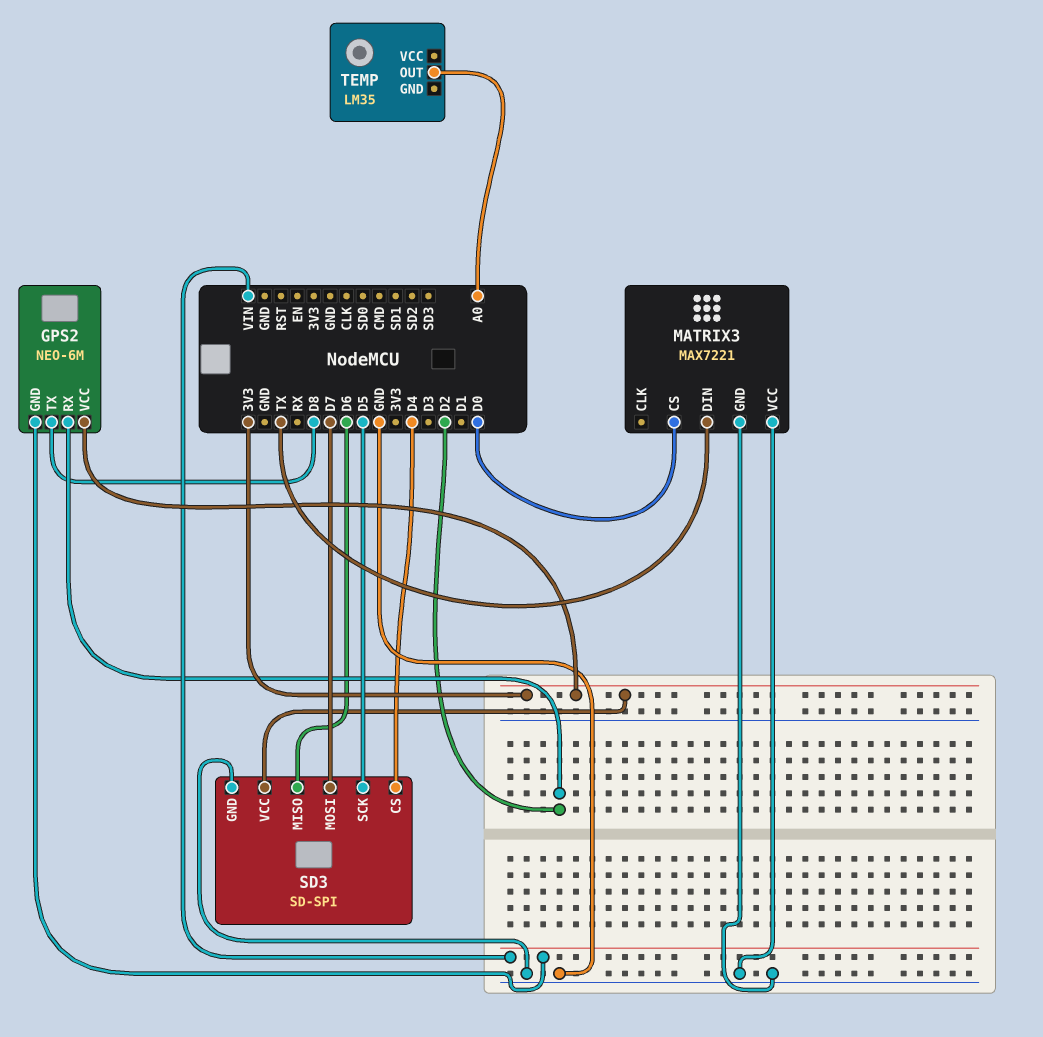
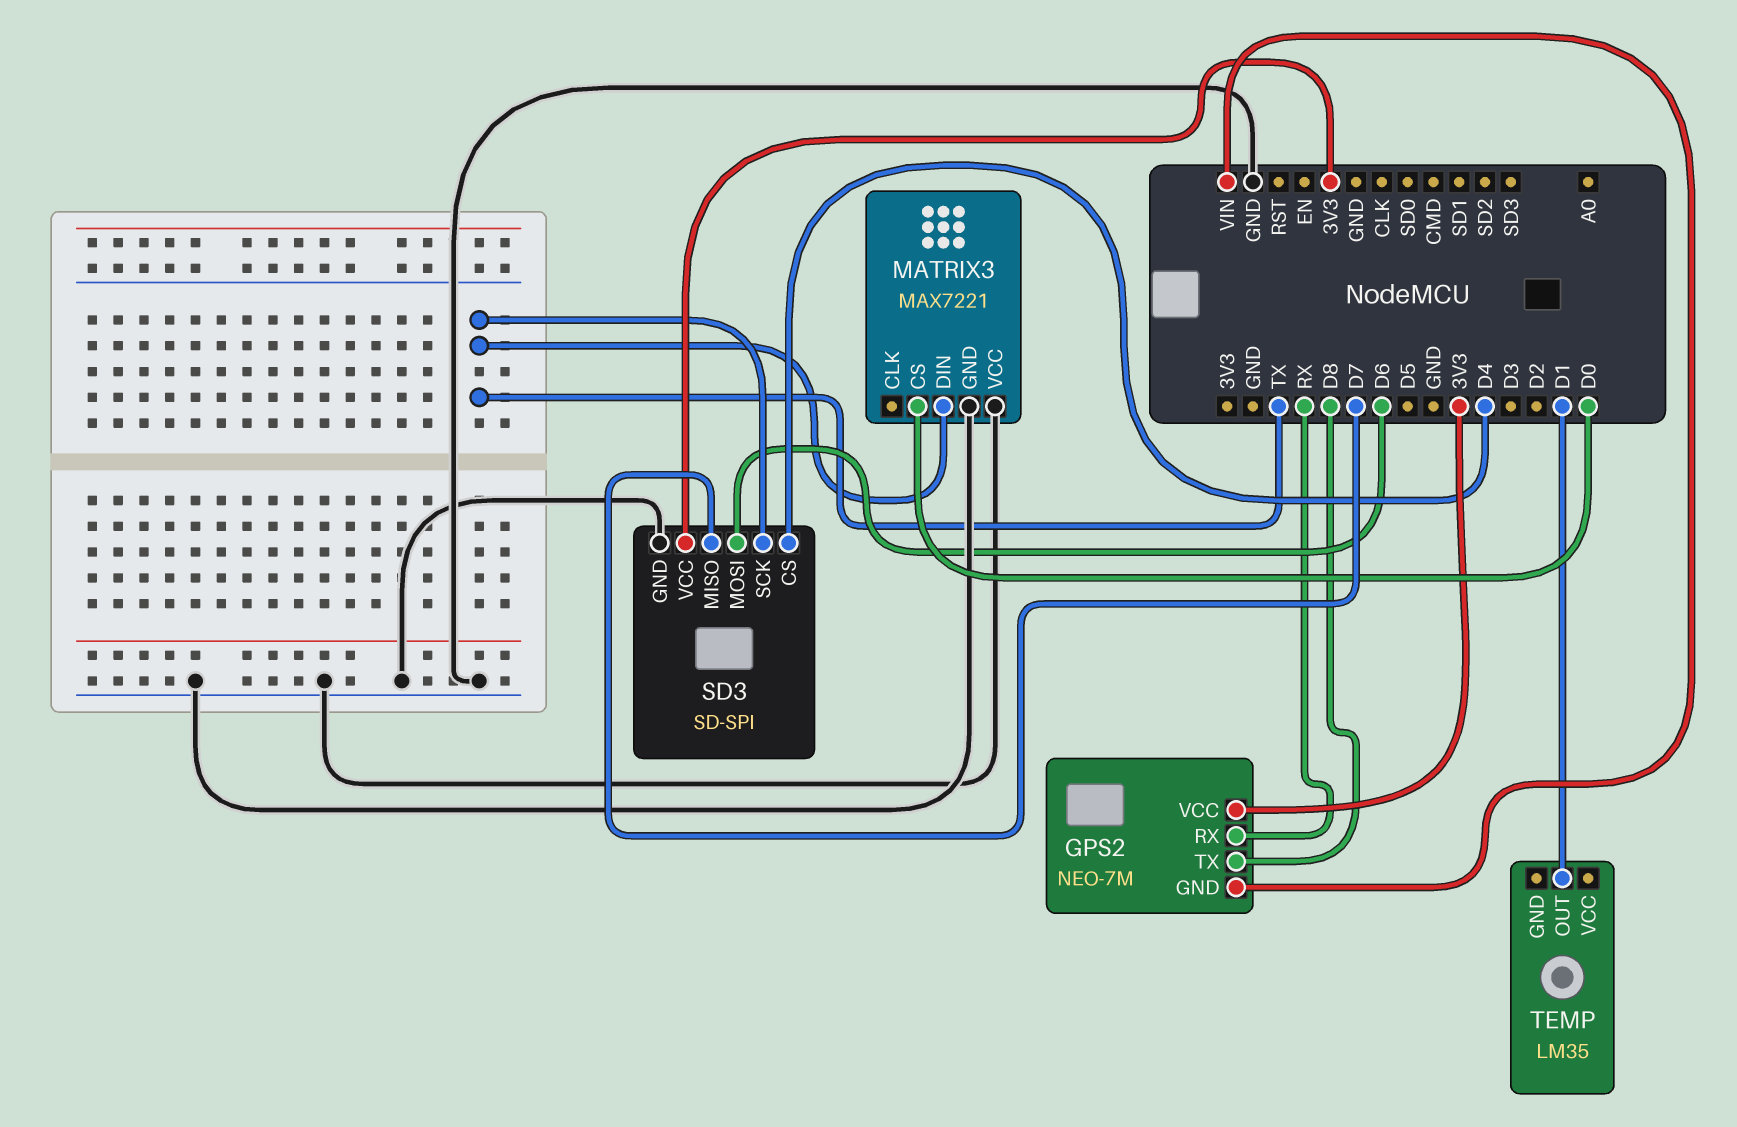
GPS2: NEO-6M -> NEO-7M
GPS2 pin RX: D2 -> RX
SD3 pin MISO: D6 -> D7
SD3 pin MOSI: D7 -> D6
SD3 pin SCK: D5 -> TX
TEMP pin OUT: A0 -> D1

